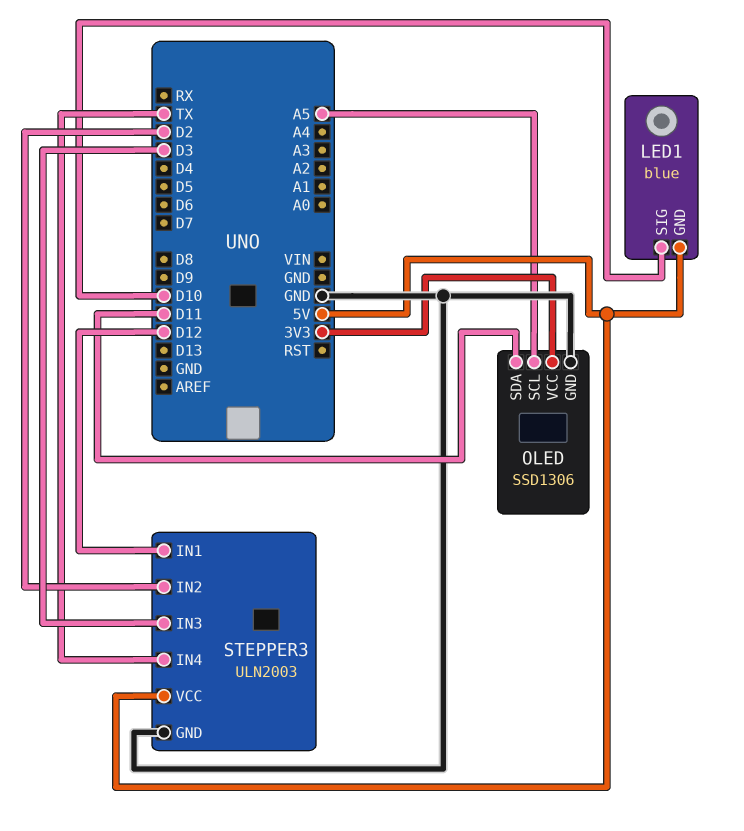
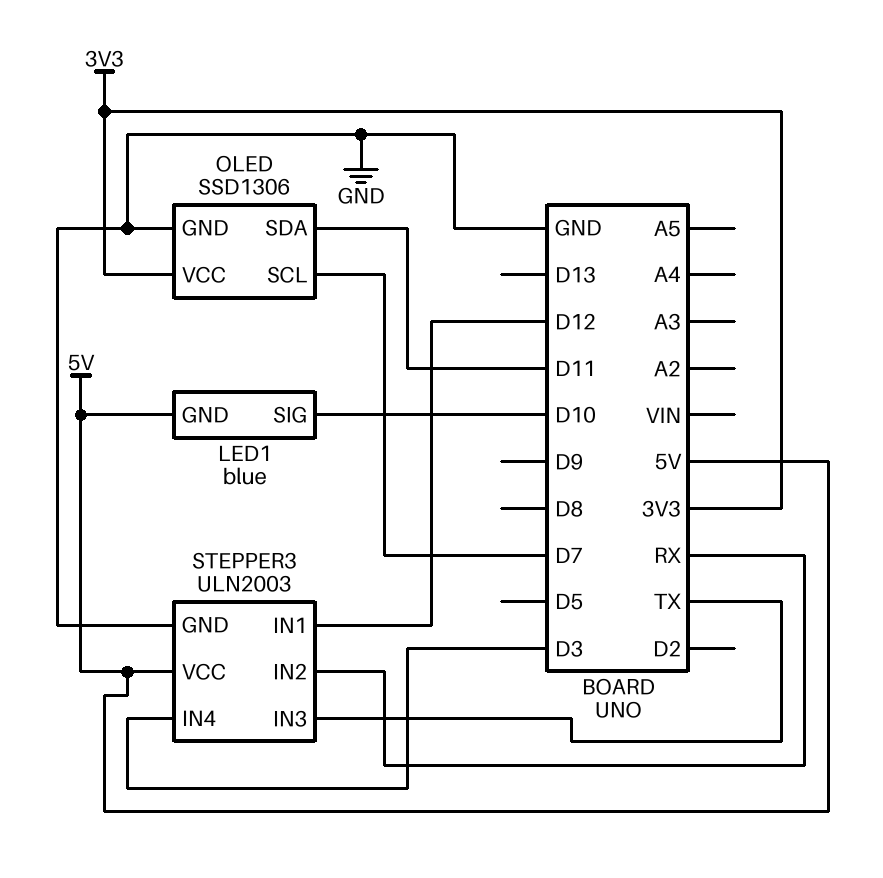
OLED pin SCL: A5 -> D7
STEPPER3 pin IN2: D2 -> RX
STEPPER3 pin IN3: D3 -> TX
STEPPER3 pin IN4: TX -> D3

